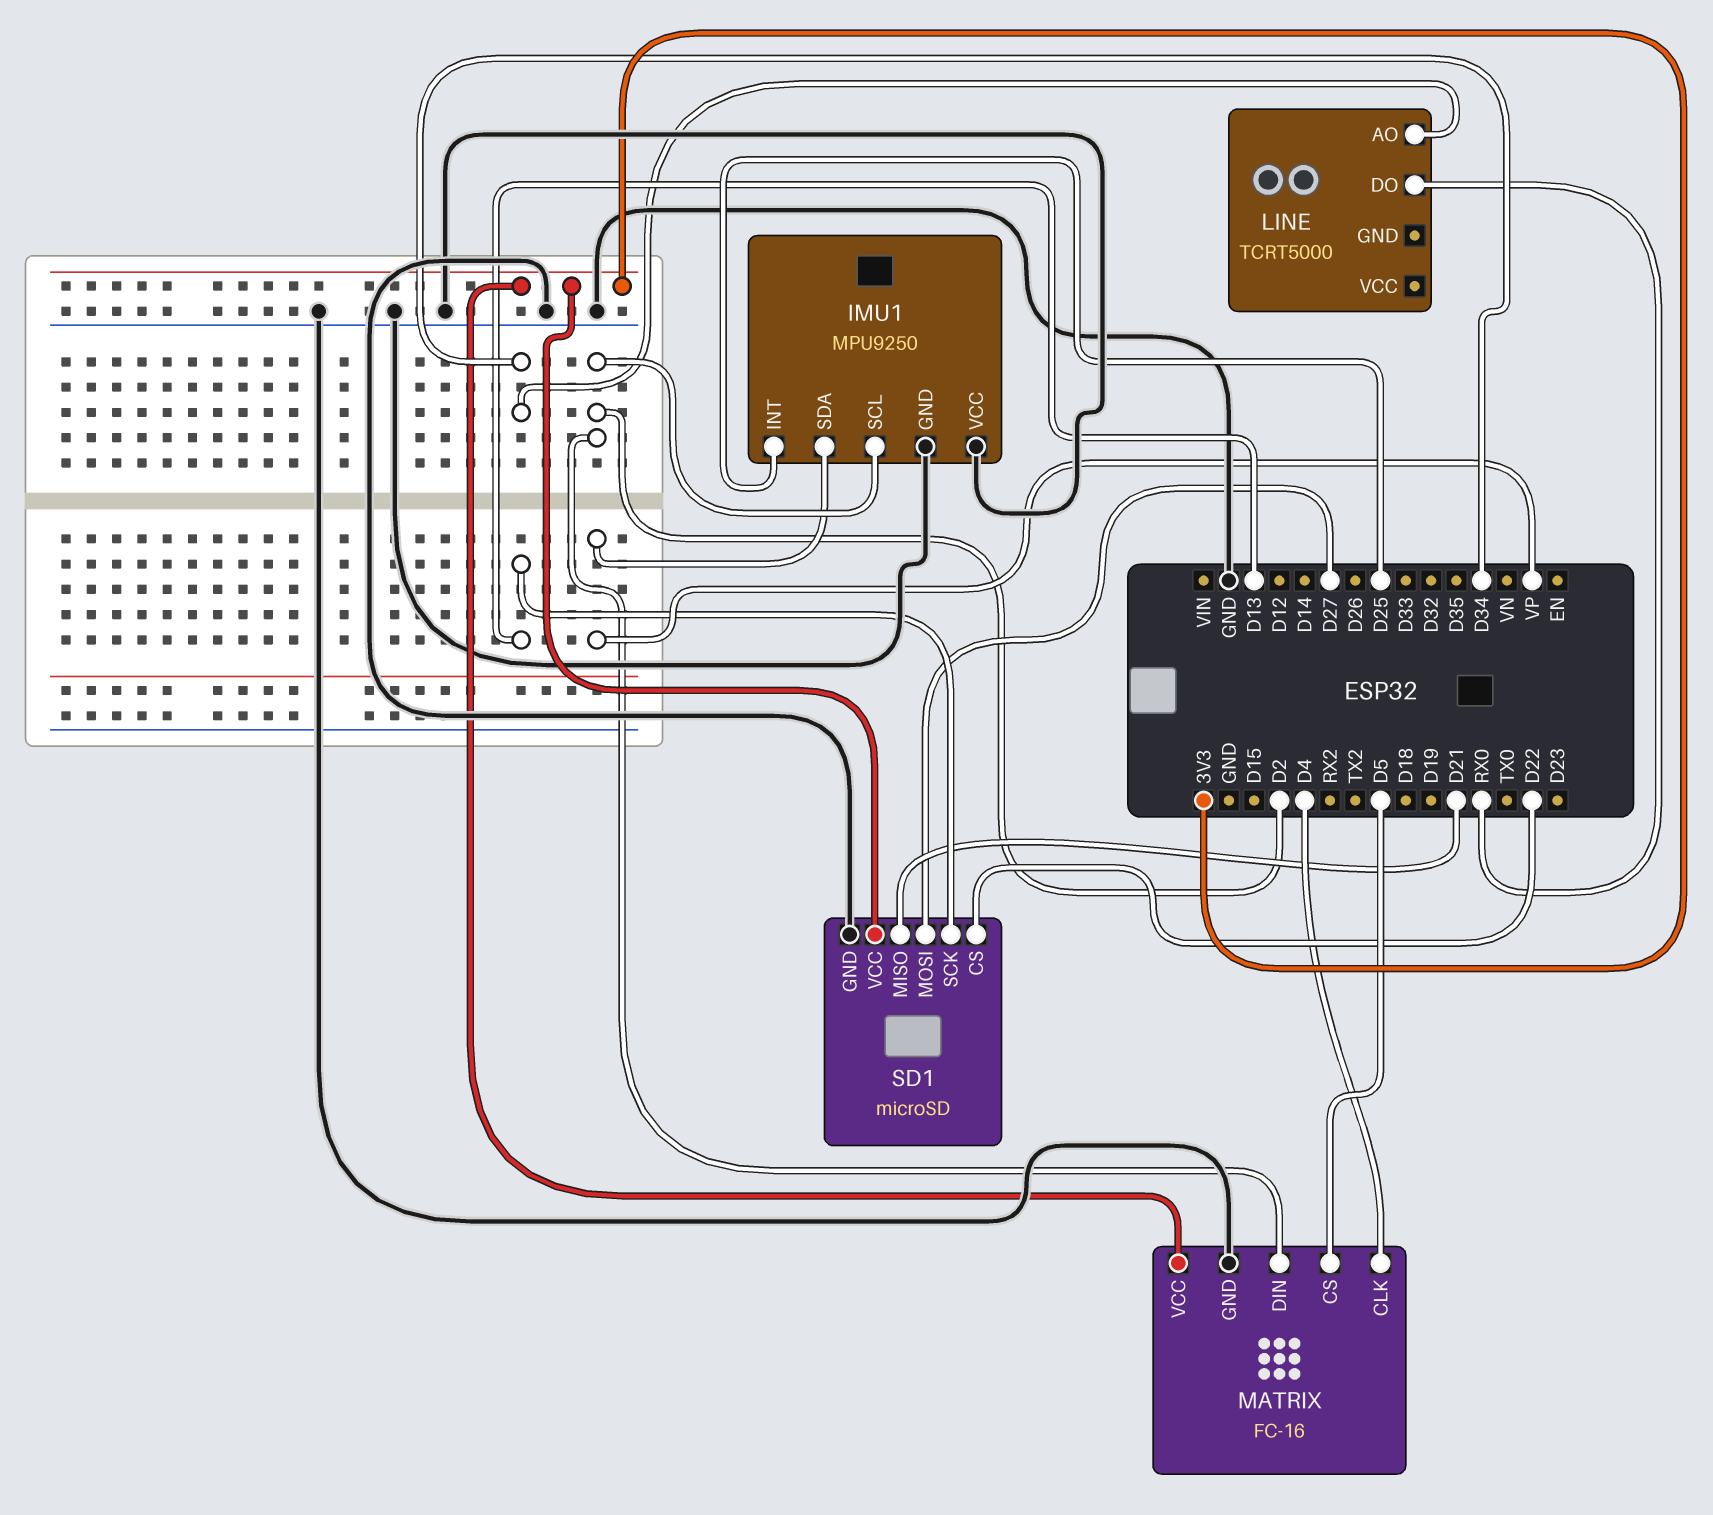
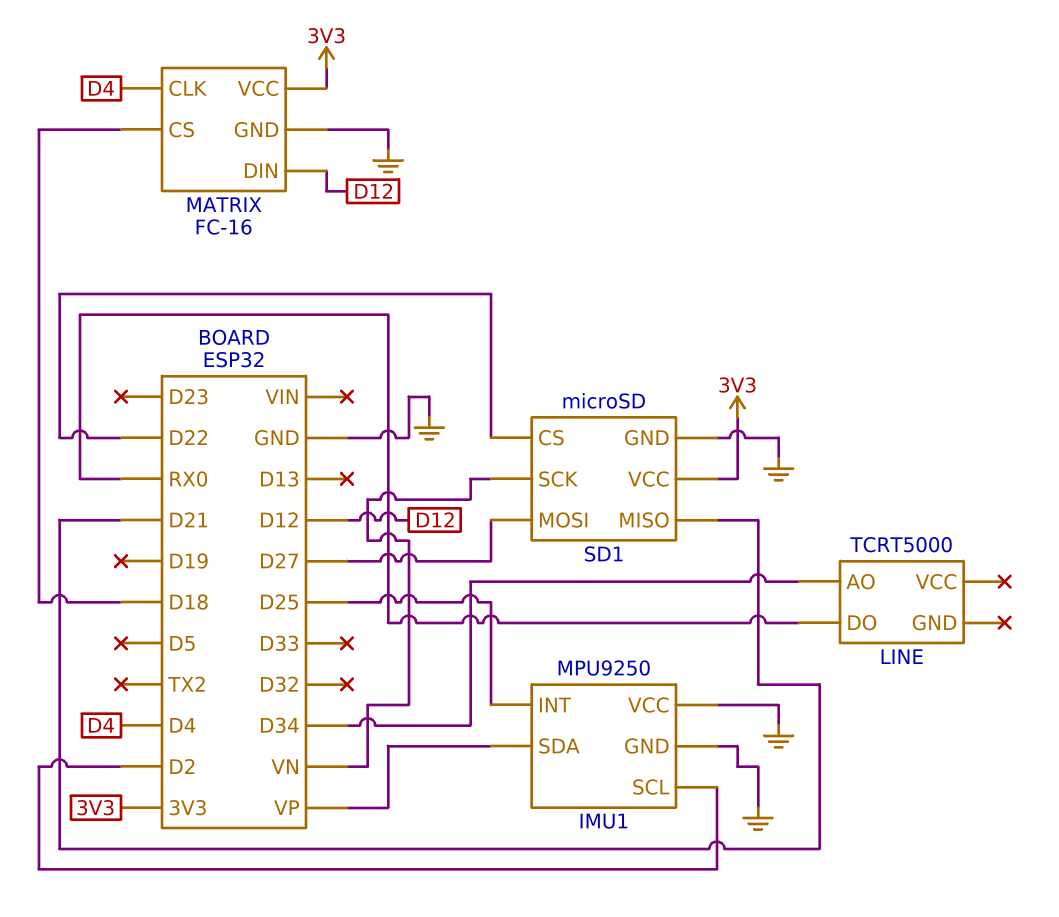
MATRIX pin CS: D5 -> D18
MATRIX pin DIN: D2 -> D12
SD1 pin SCK: D13 -> VN

